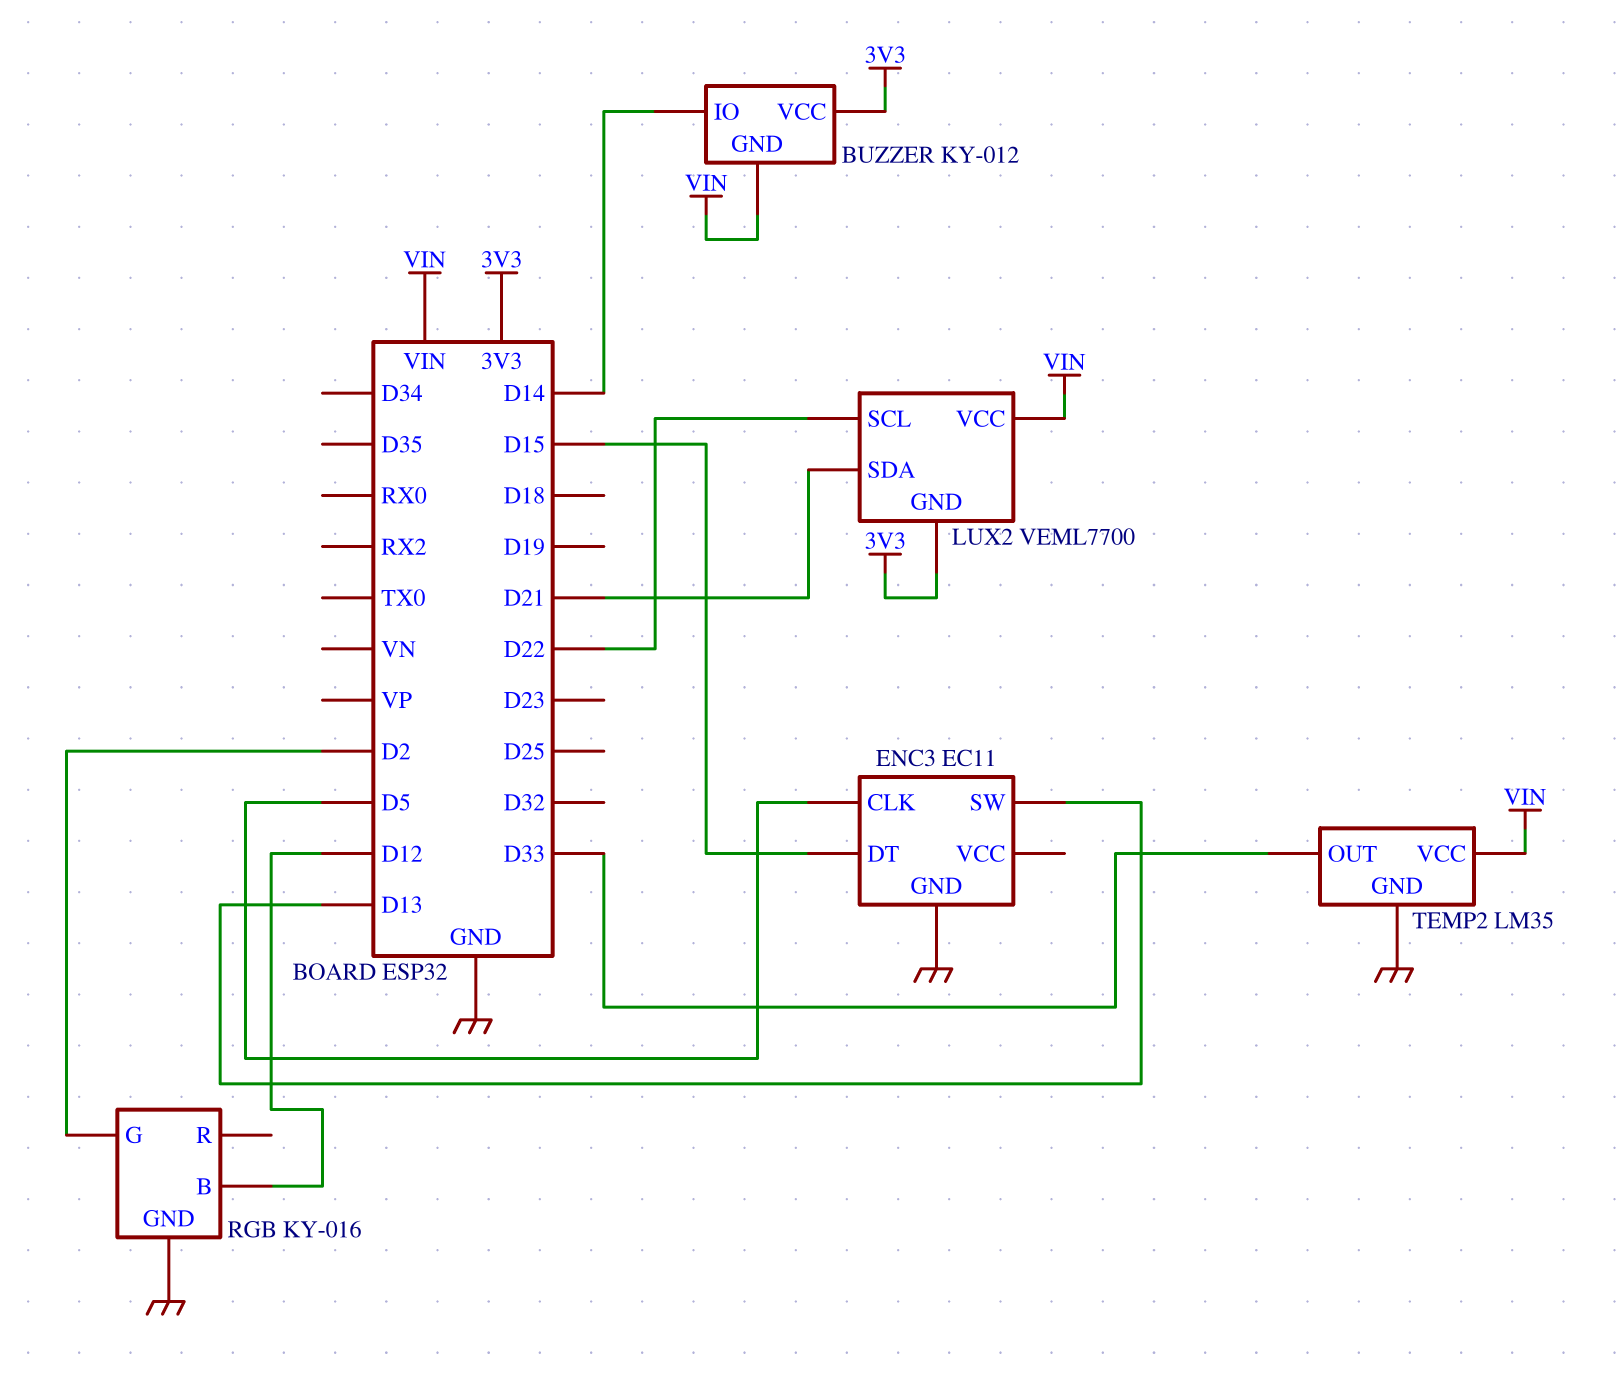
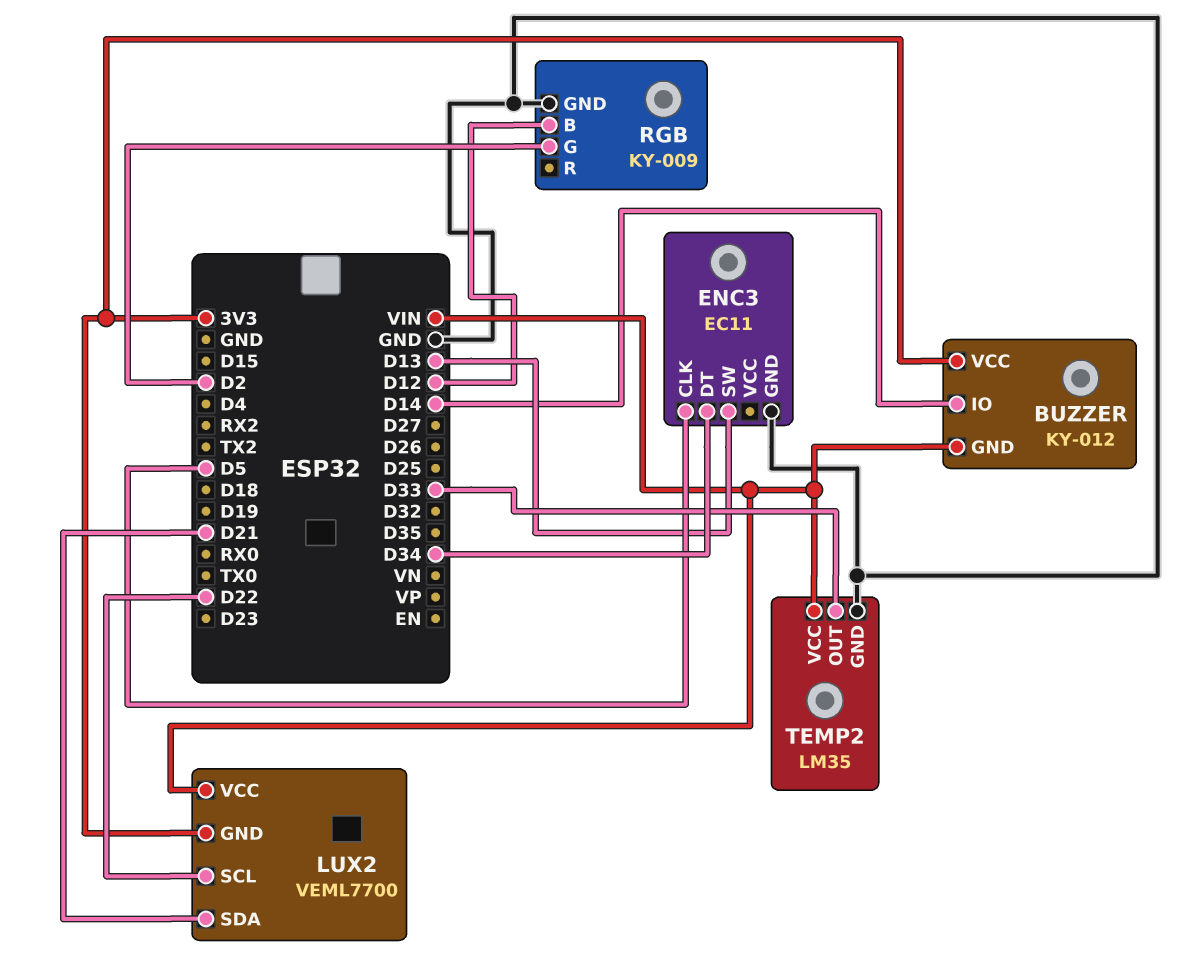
ENC3 pin DT: D15 -> D34
RGB: KY-016 -> KY-009

